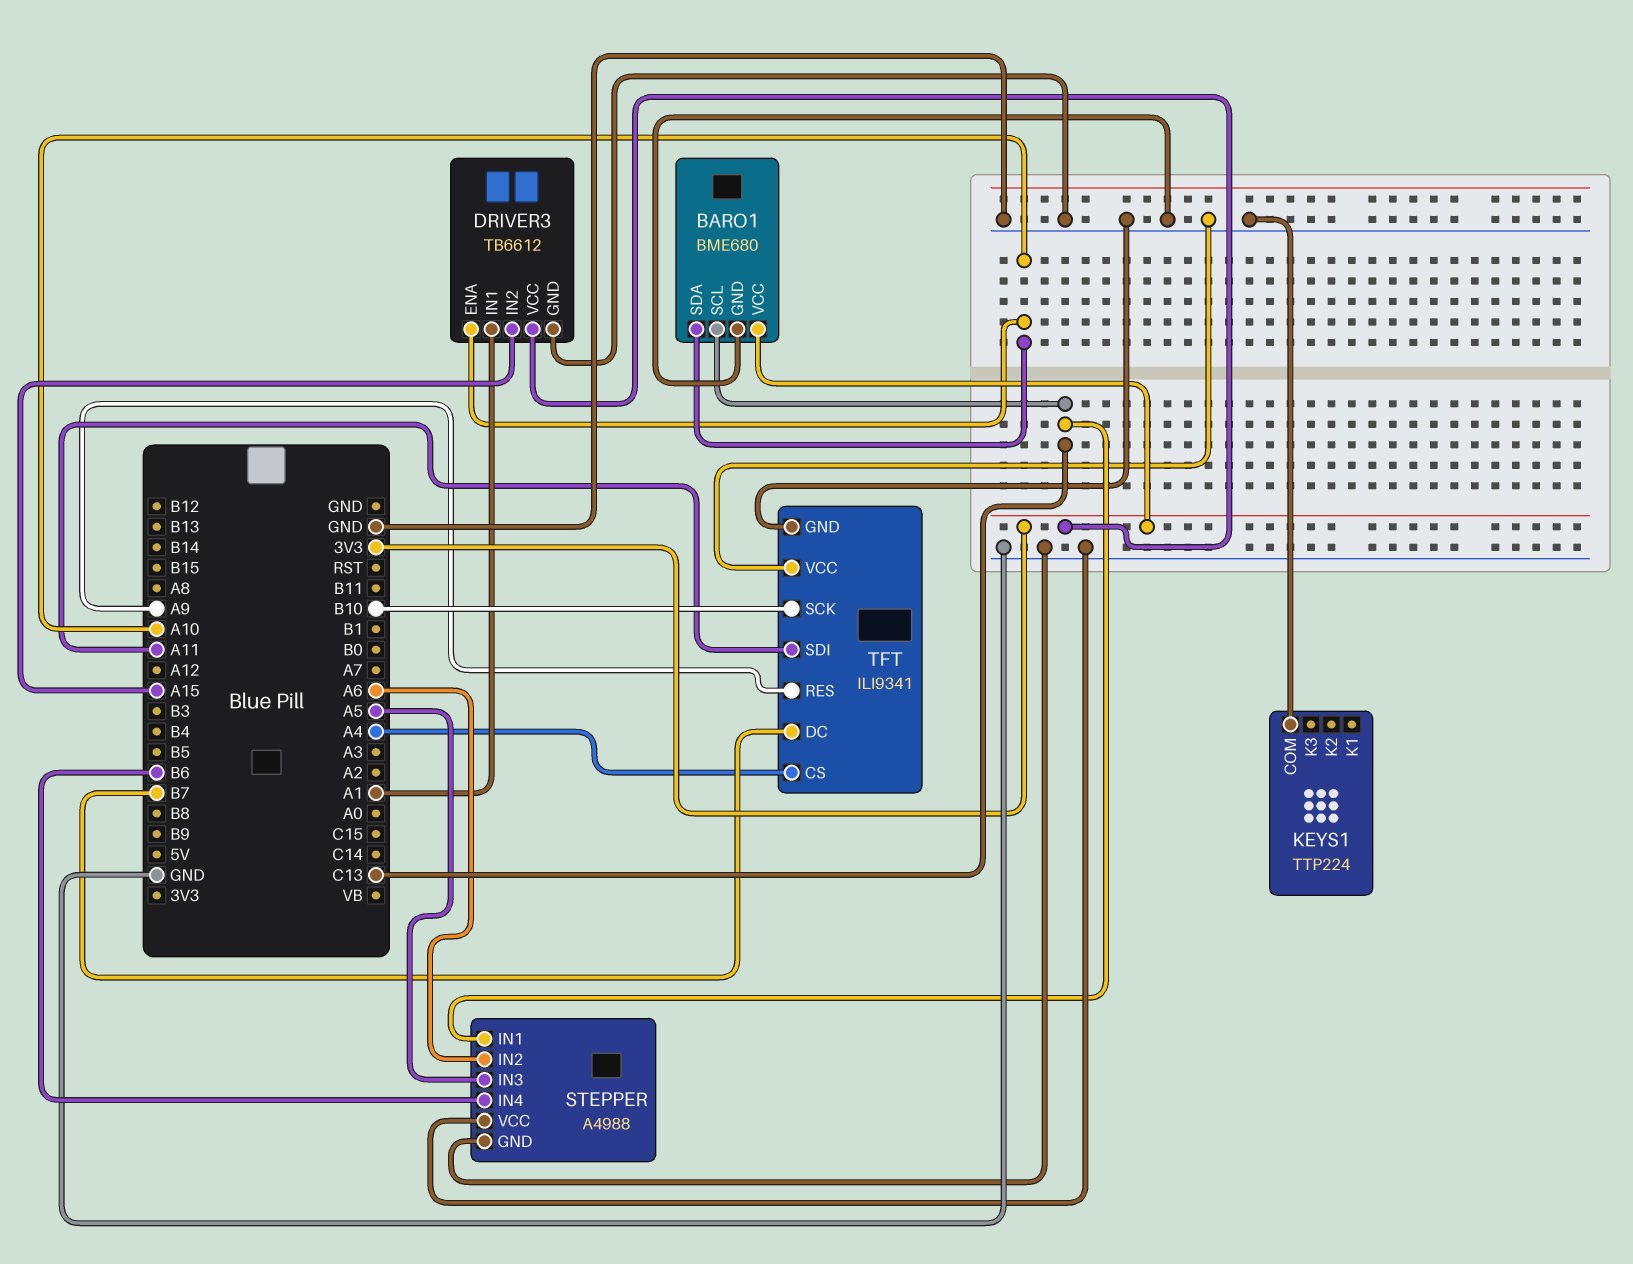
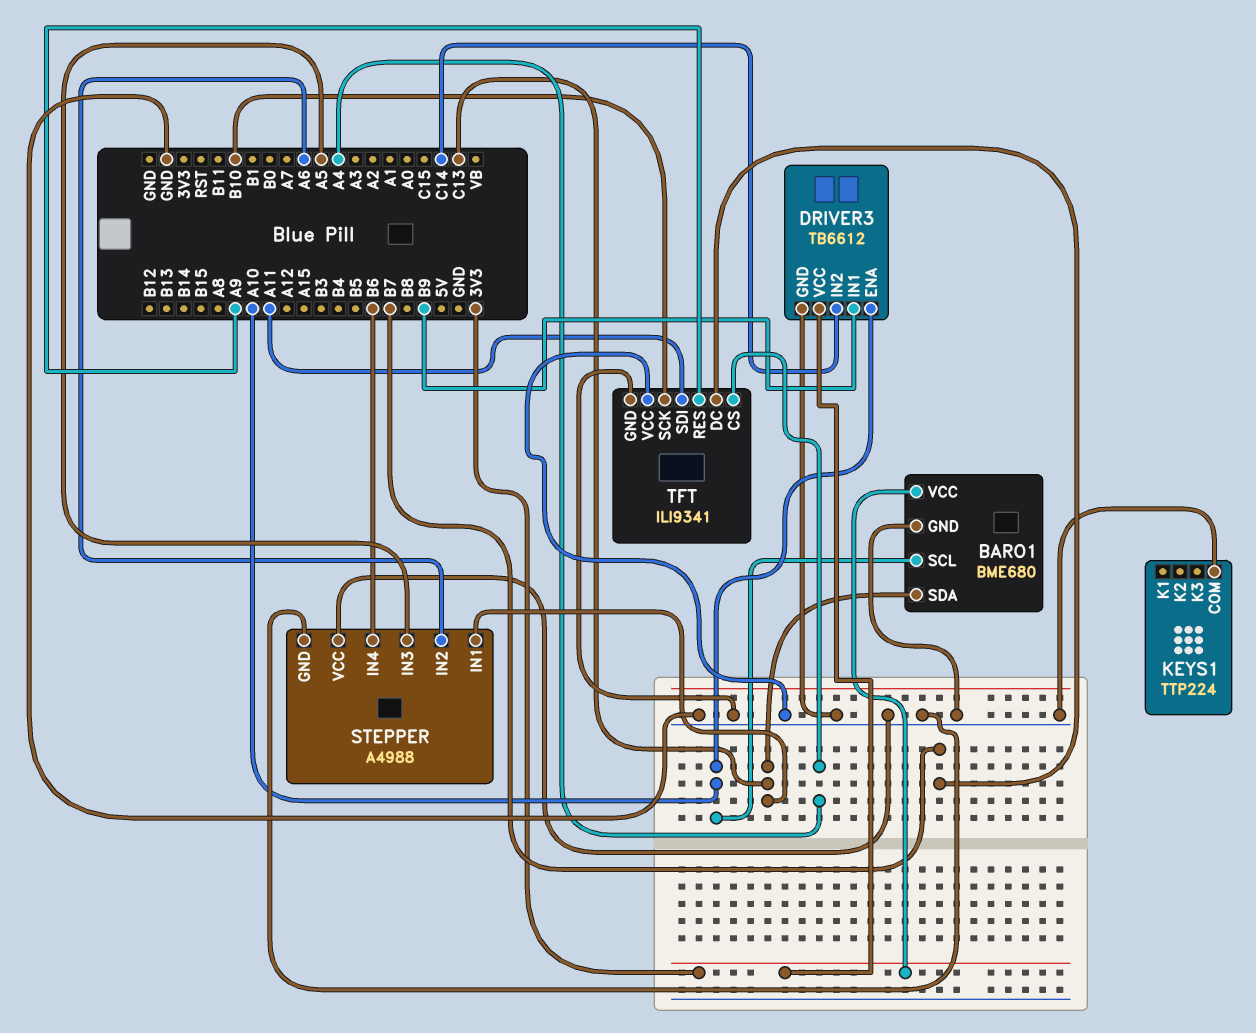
BARO1 pin SCL: C13 -> A10
BARO1 pin SDA: A10 -> C13
DRIVER3 pin IN1: A1 -> B9
DRIVER3 pin IN2: A15 -> C14

